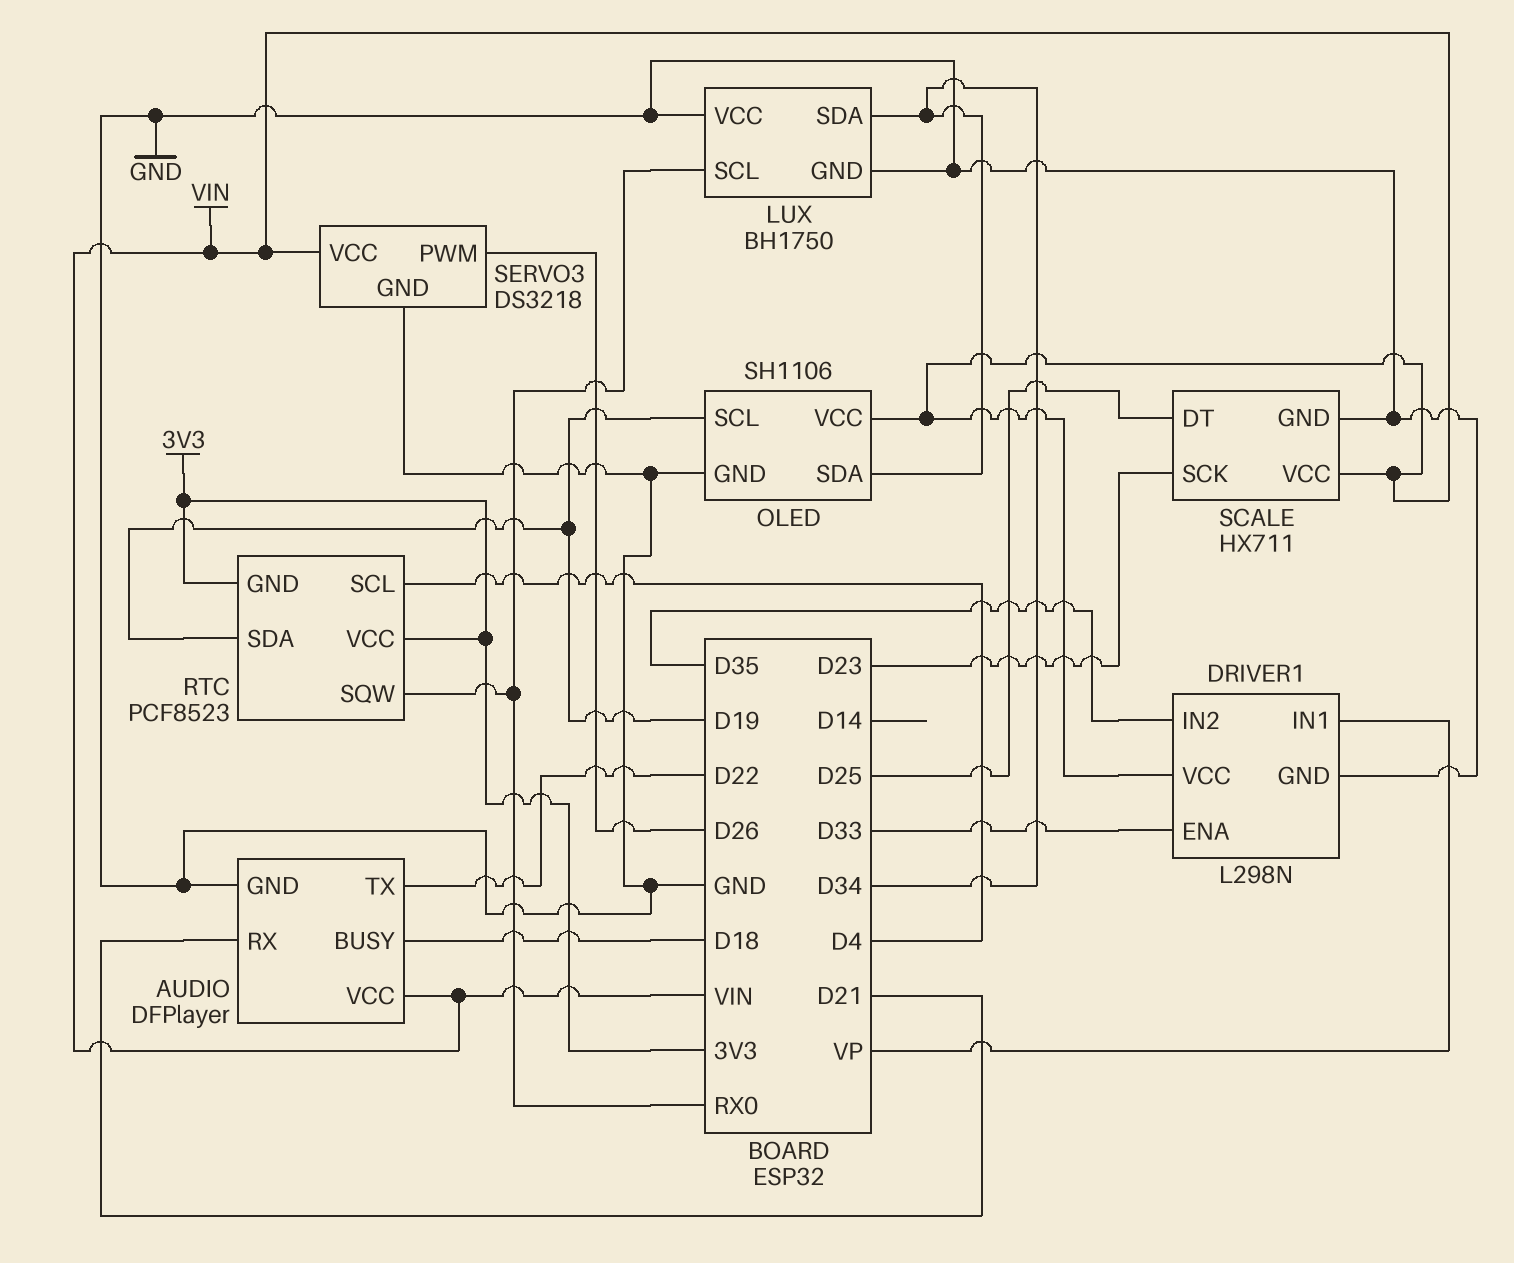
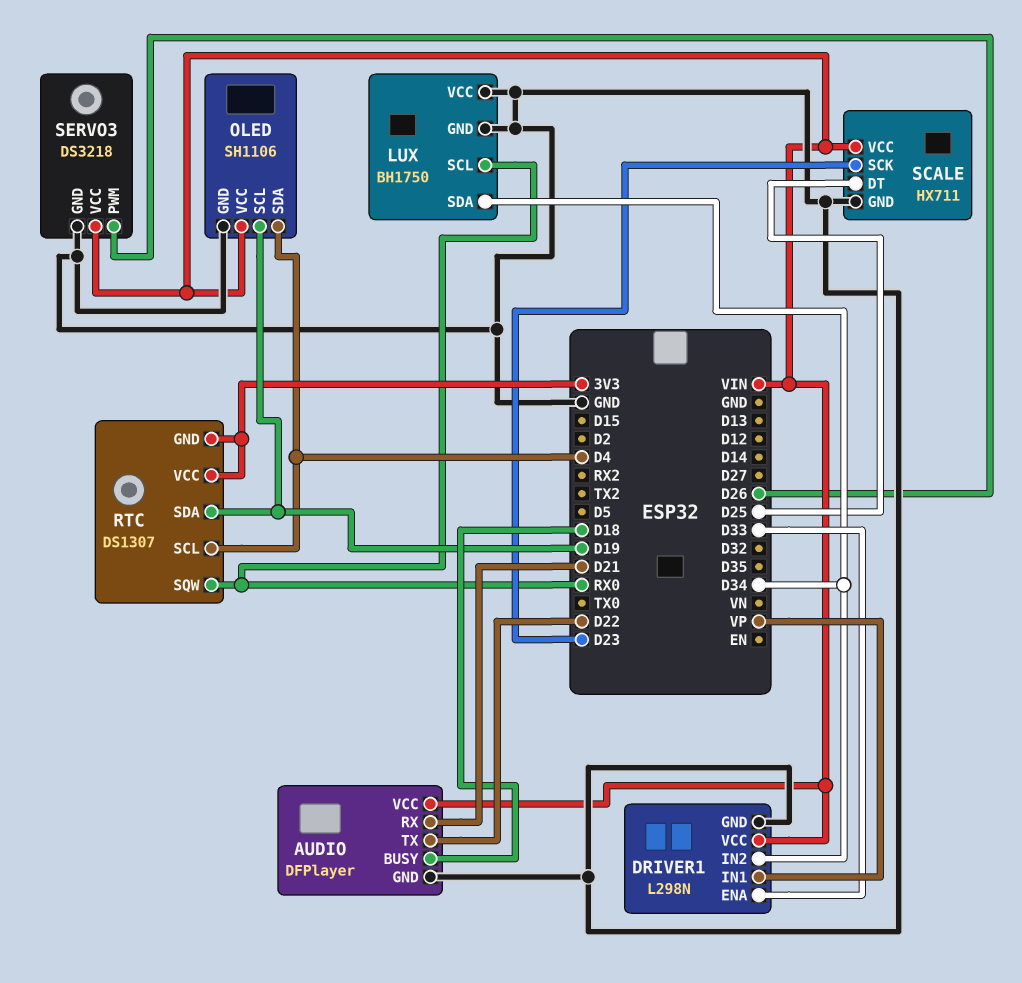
DRIVER1 pin IN2: D35 -> D34
OLED pin SDA: D34 -> D4
RTC: PCF8523 -> DS1307

